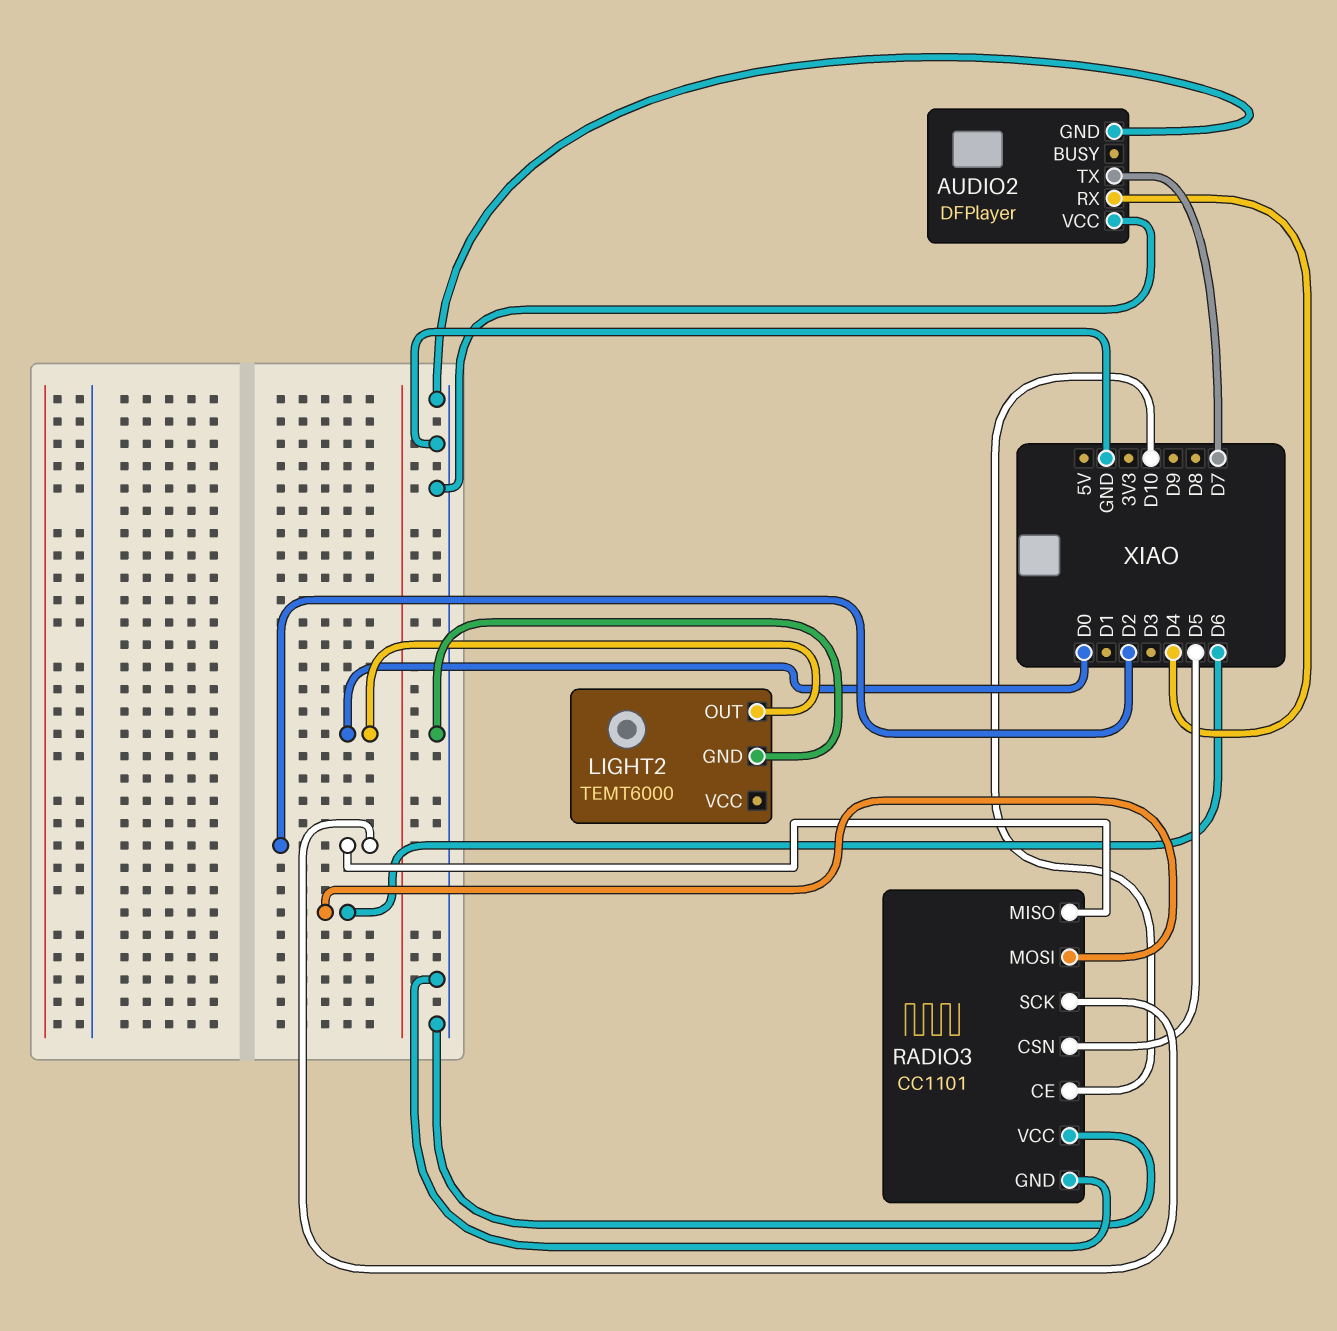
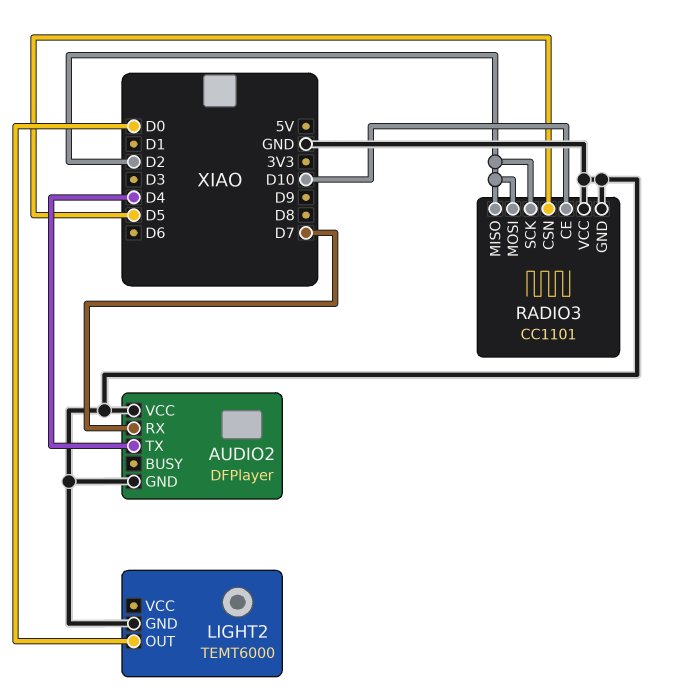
AUDIO2 pin RX: D4 -> D7
AUDIO2 pin TX: D7 -> D4
RADIO3 pin MOSI: D6 -> D2

